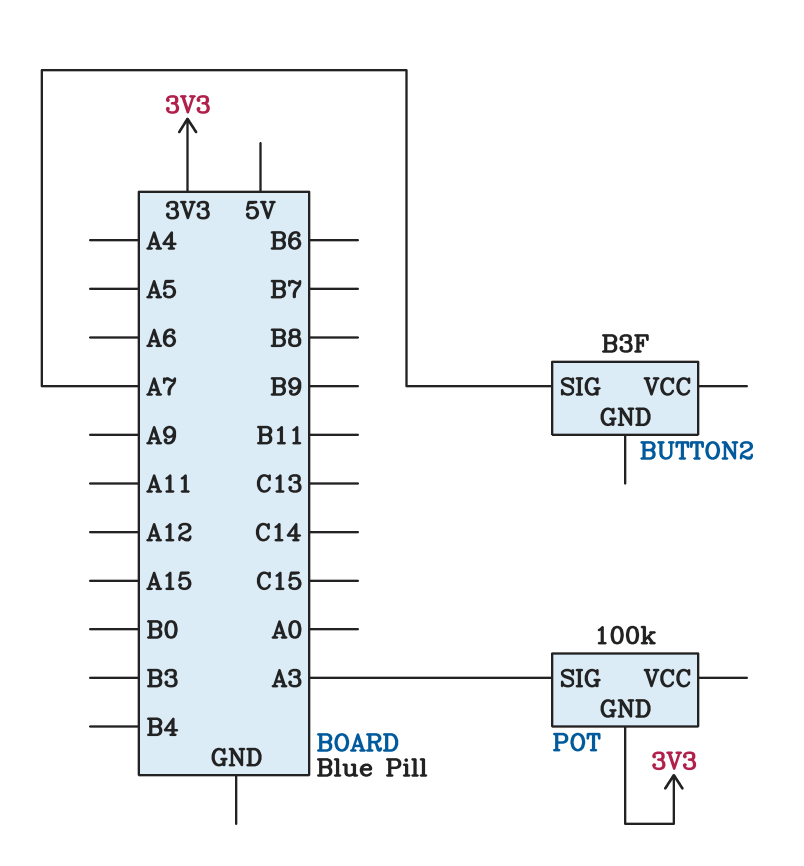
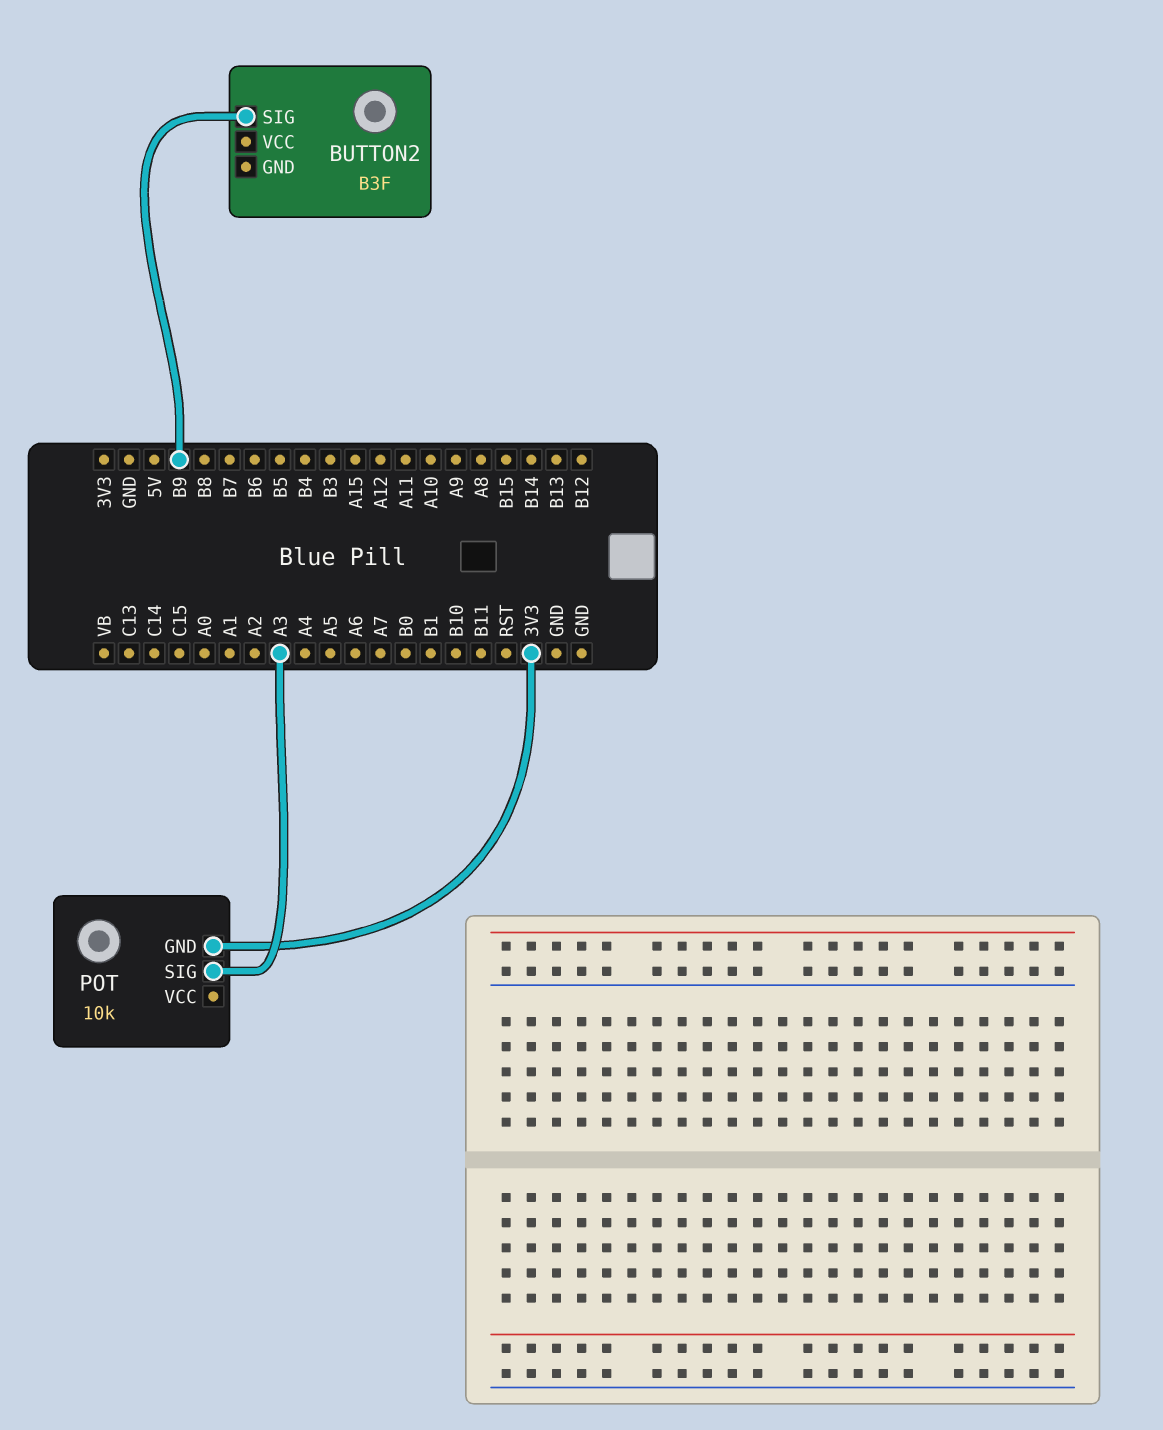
BUTTON2 pin SIG: A7 -> B9
POT: 100k -> 10k

